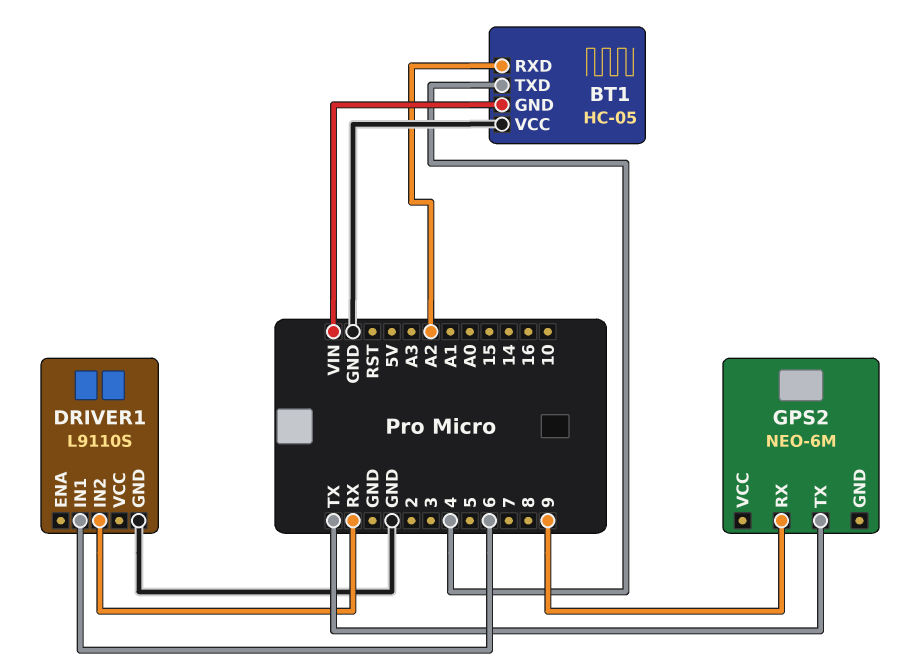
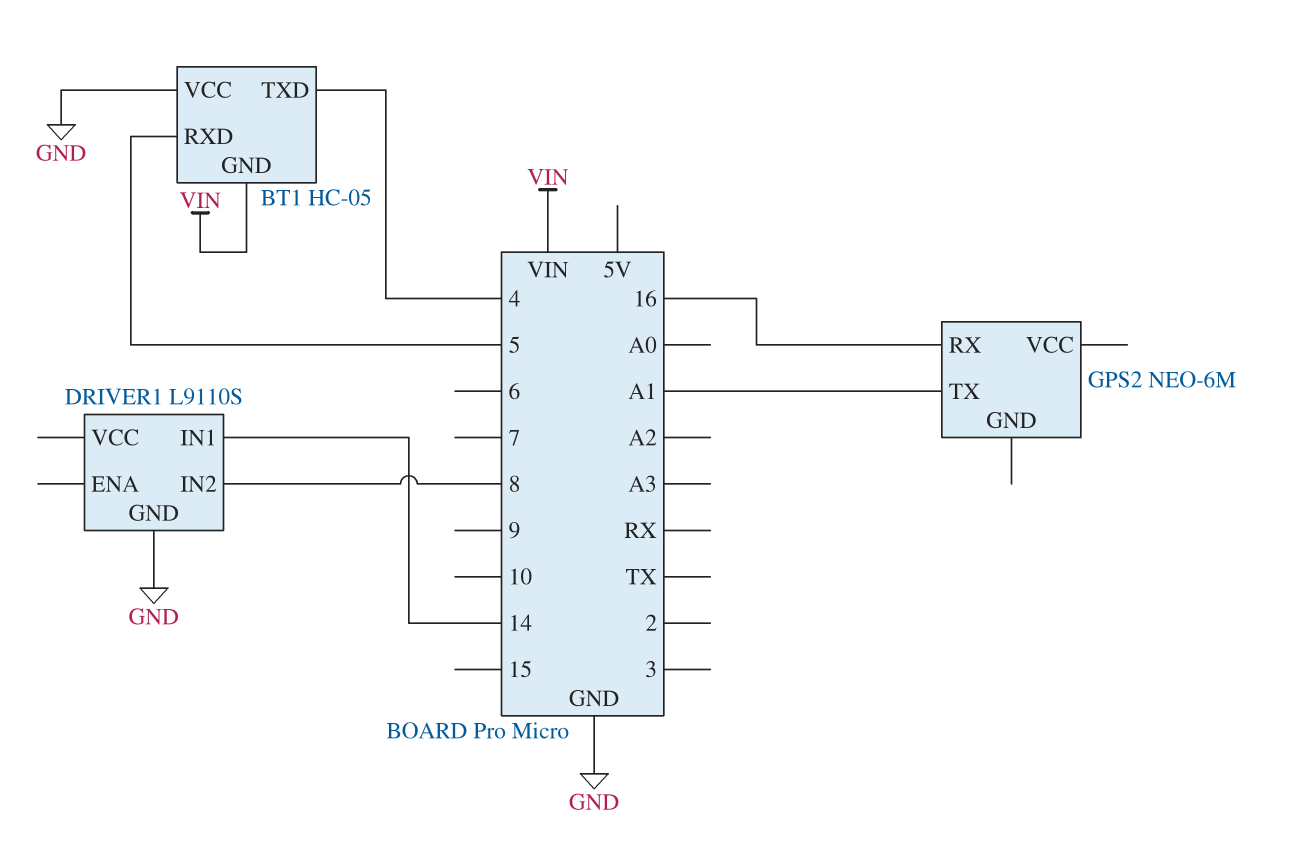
BT1 pin RXD: A2 -> 5
DRIVER1 pin IN1: 6 -> 14
DRIVER1 pin IN2: RX -> 8
GPS2 pin RX: 9 -> 16
GPS2 pin TX: TX -> A1

